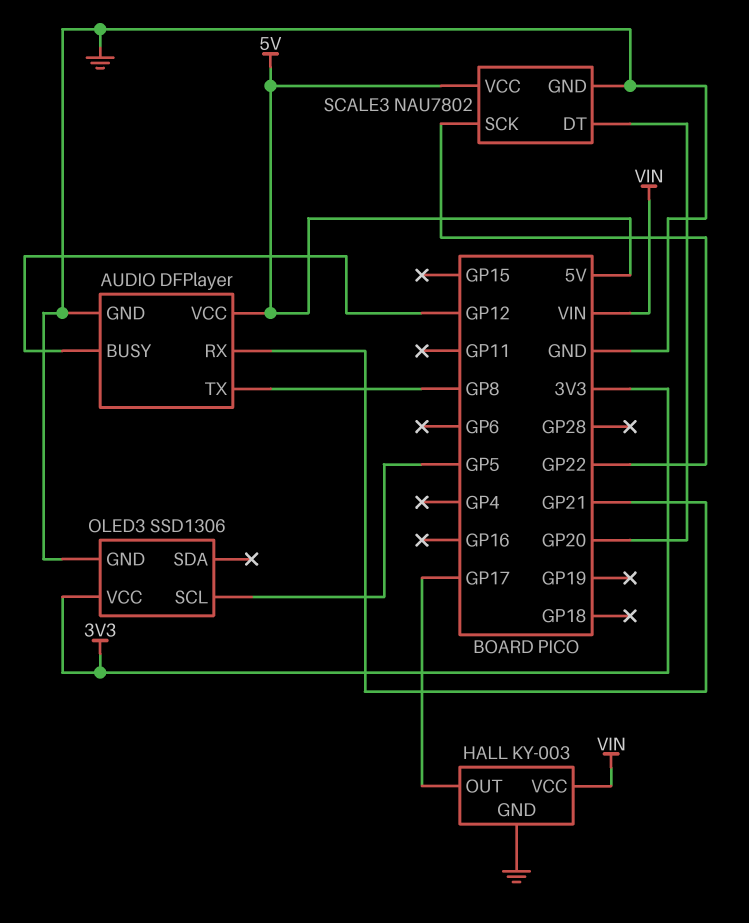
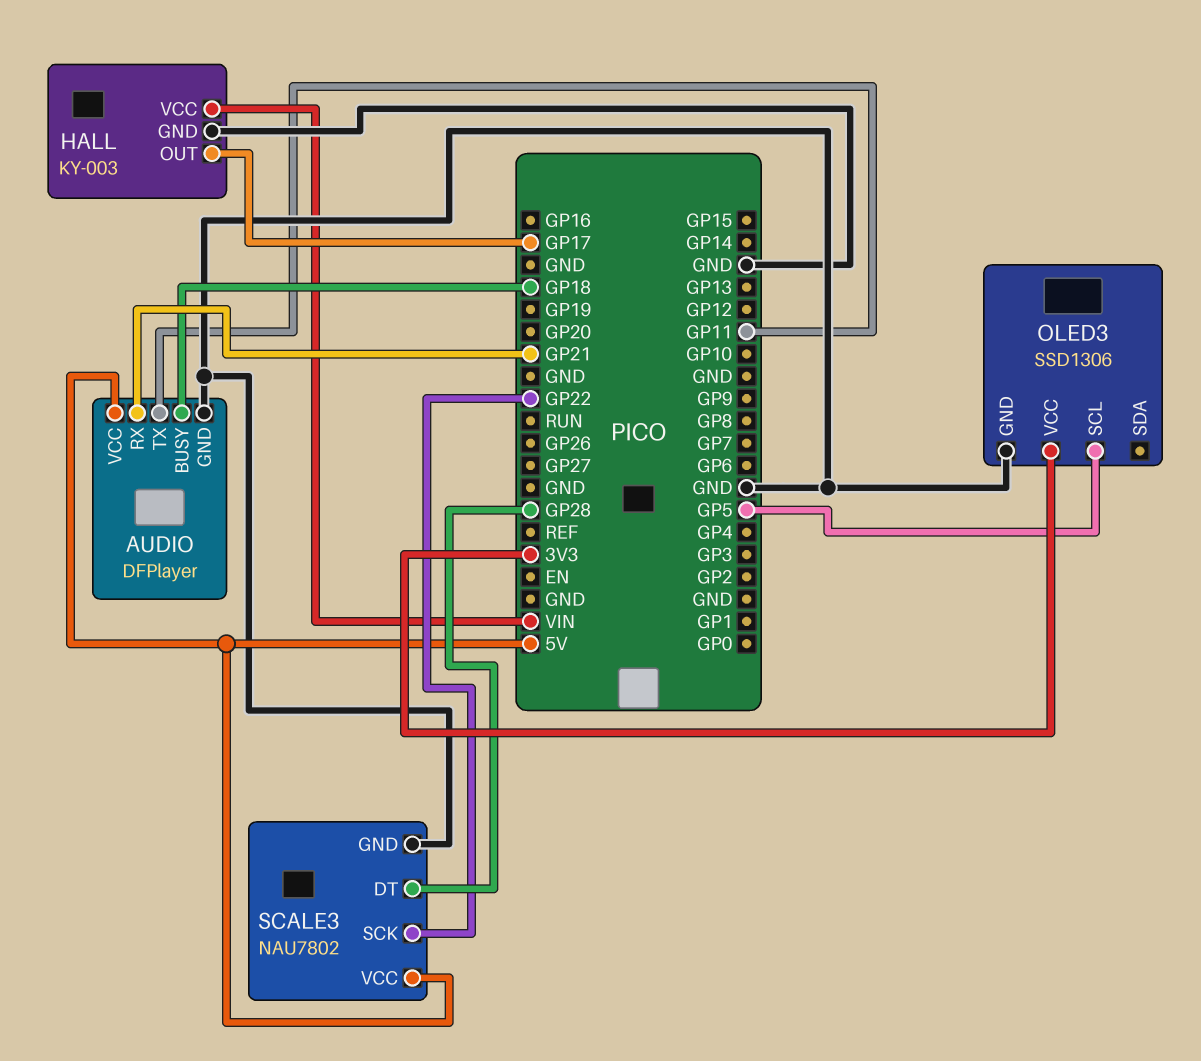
AUDIO pin BUSY: GP12 -> GP18
AUDIO pin TX: GP8 -> GP11
SCALE3 pin DT: GP20 -> GP28

